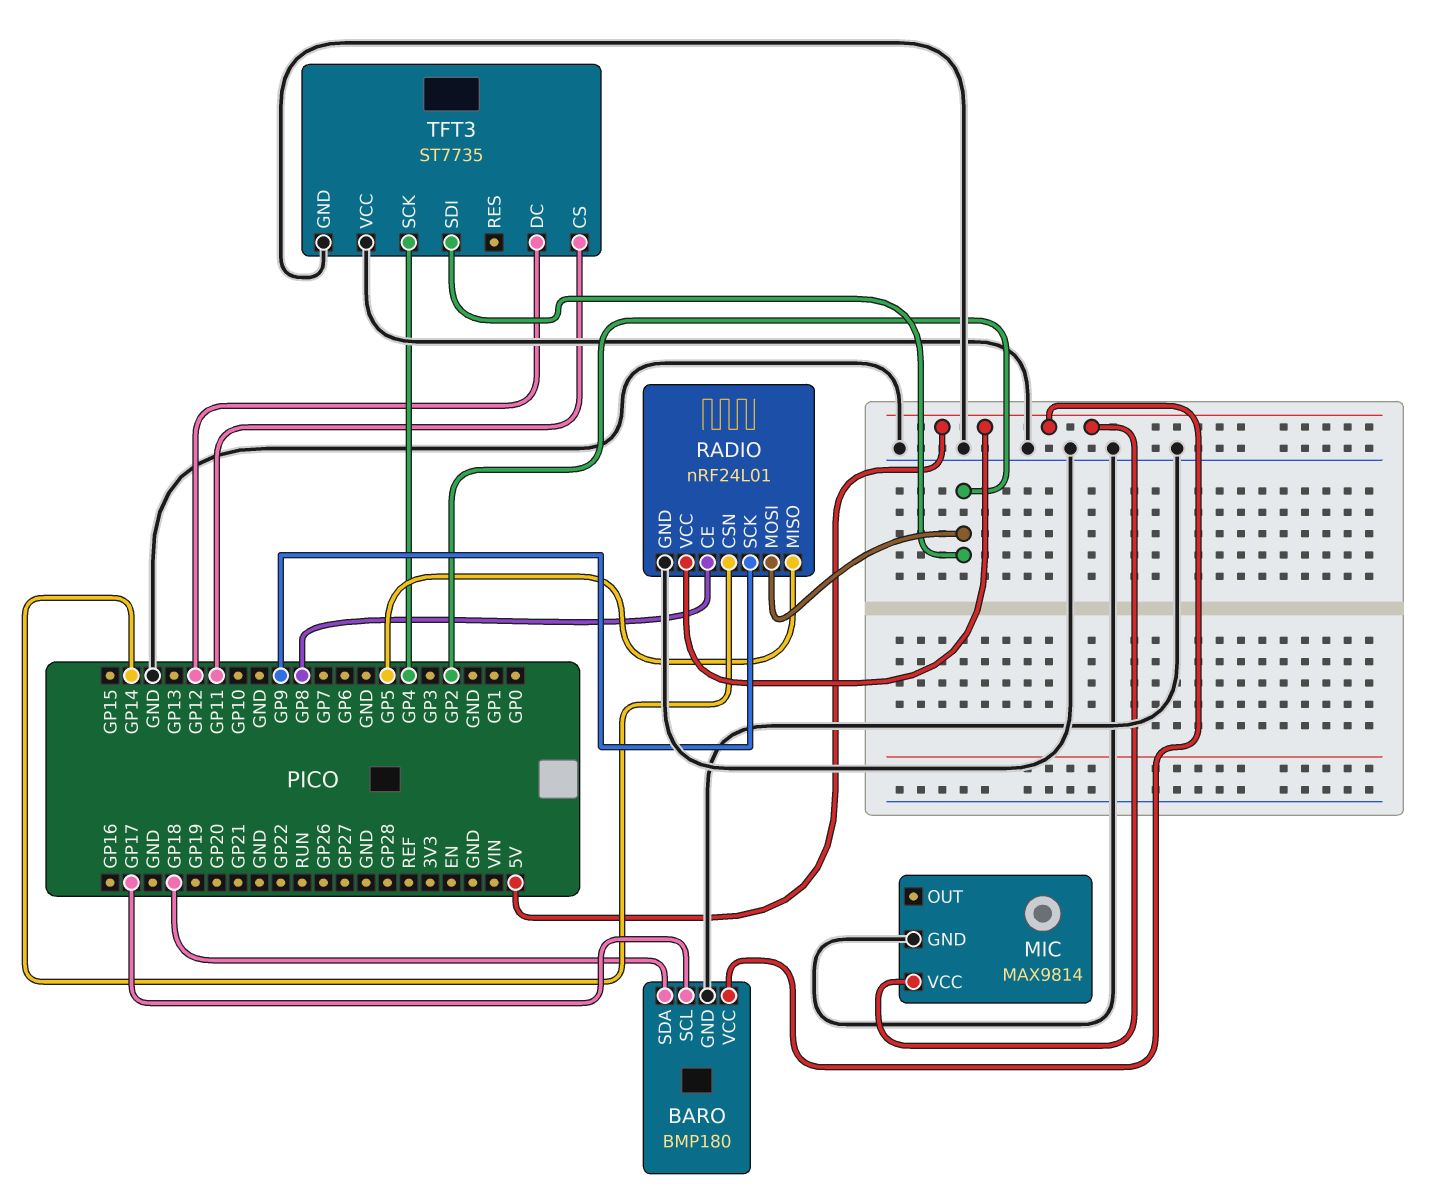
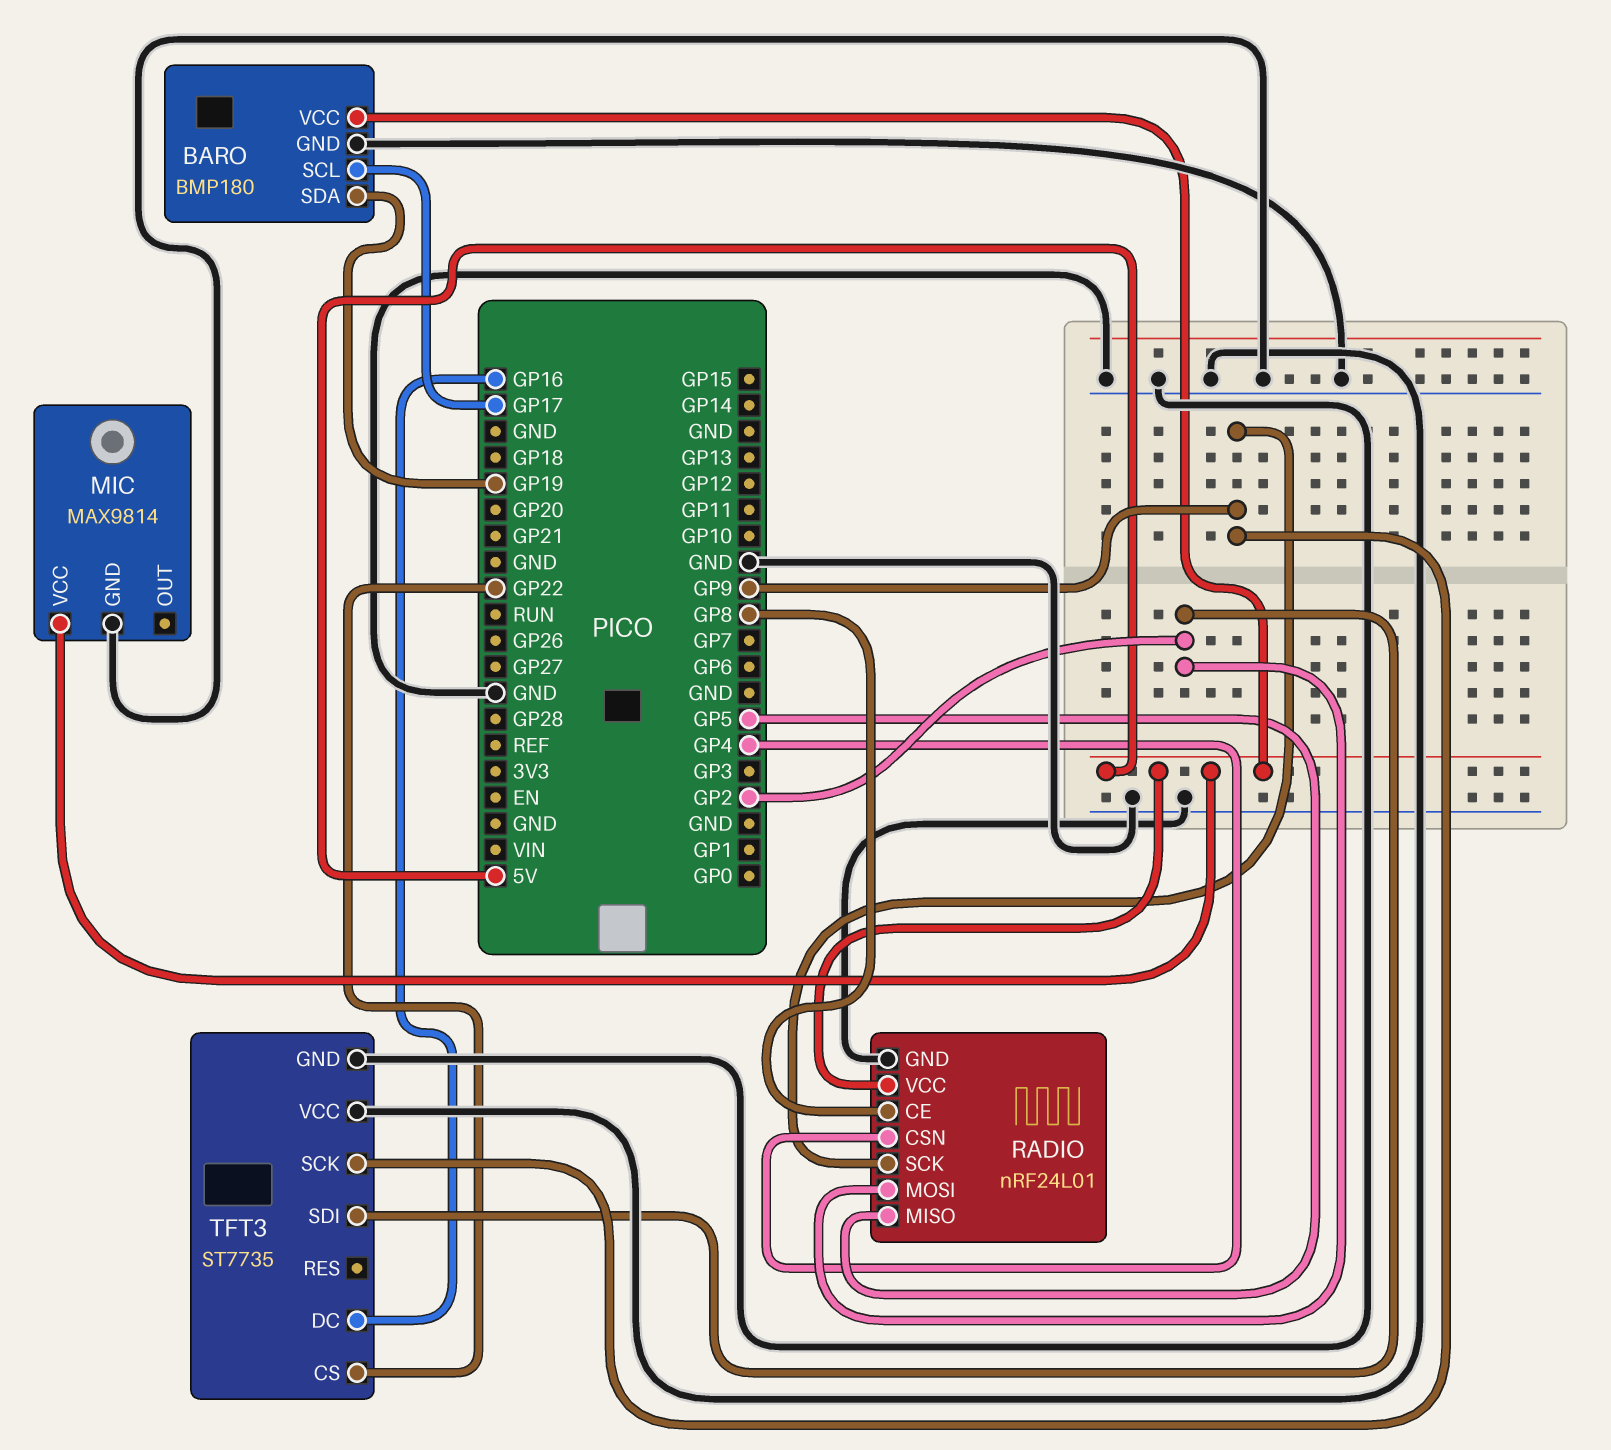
BARO pin SDA: GP18 -> GP19
RADIO pin CSN: GP14 -> GP4
TFT3 pin CS: GP11 -> GP22
TFT3 pin DC: GP12 -> GP16
TFT3 pin SCK: GP4 -> GP9

